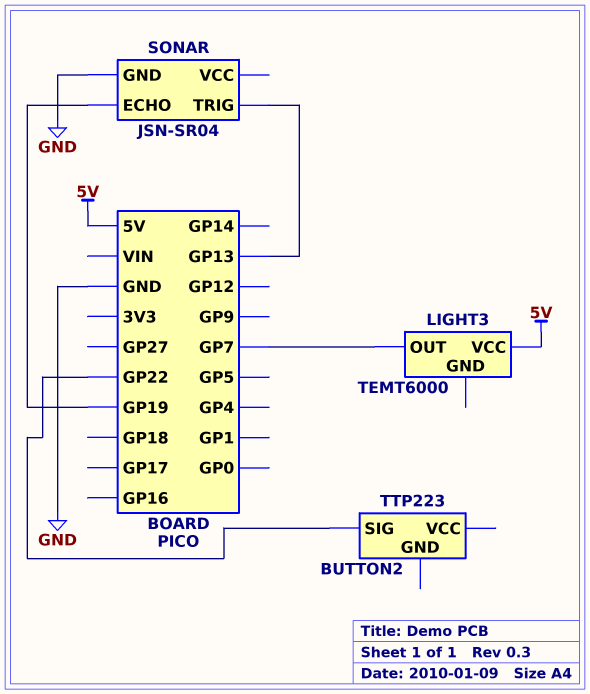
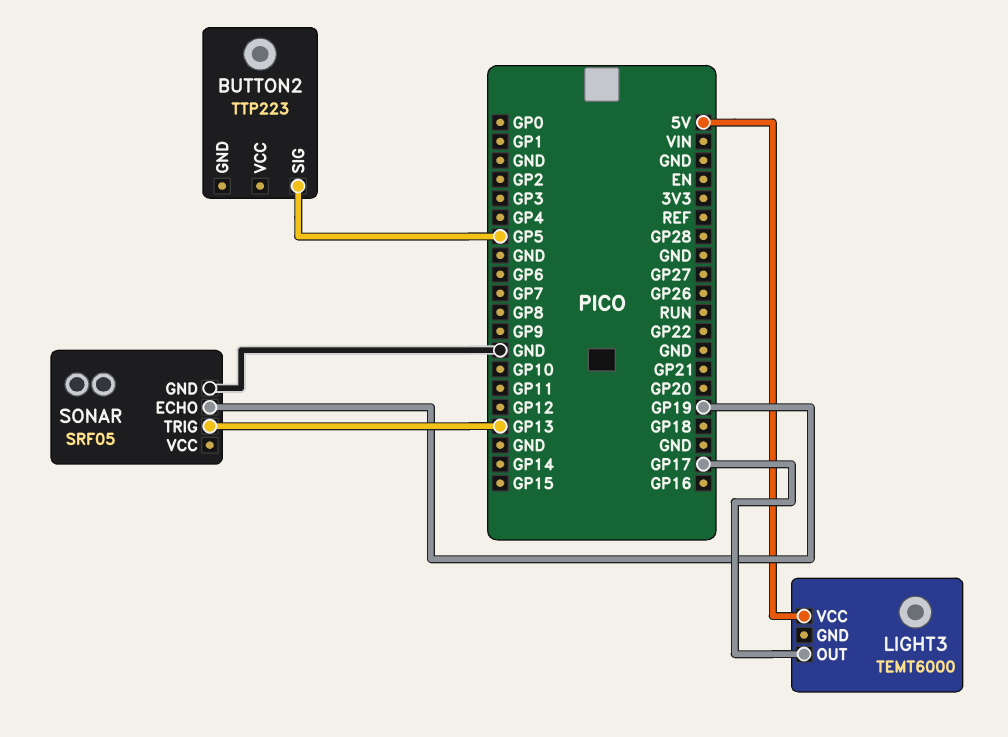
BUTTON2 pin SIG: GP22 -> GP5
LIGHT3 pin OUT: GP7 -> GP17
SONAR: JSN-SR04 -> SRF05

